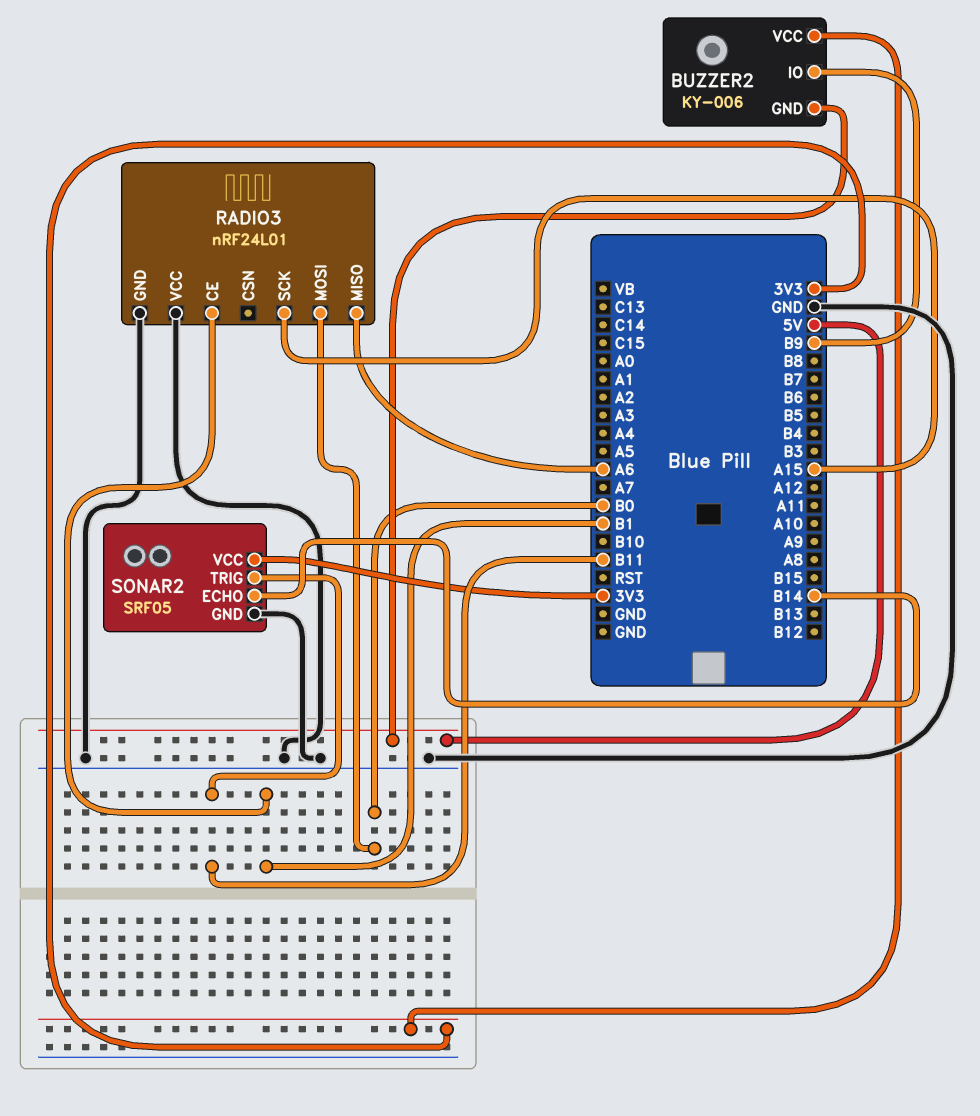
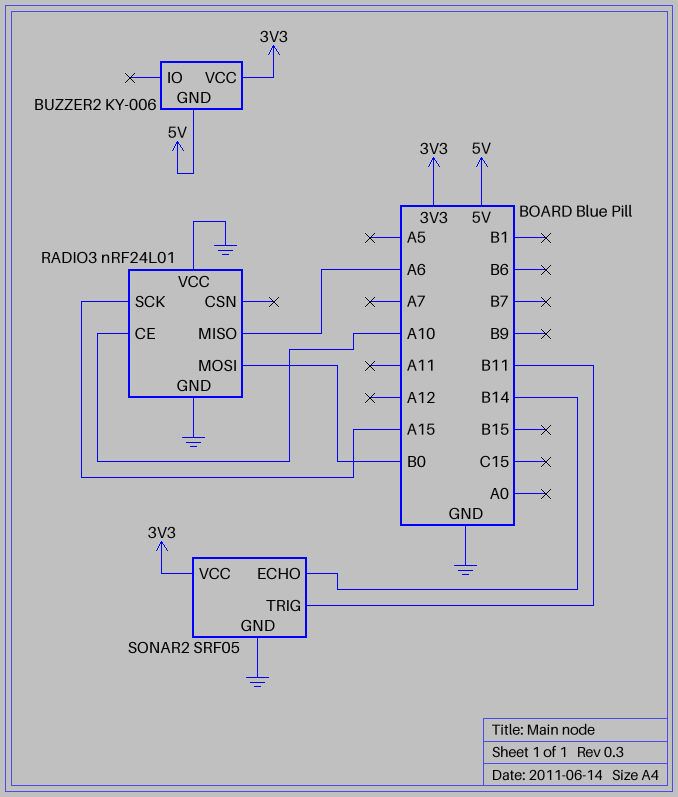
BUZZER2 pin IO: B9 -> none
RADIO3 pin CE: B1 -> A10

